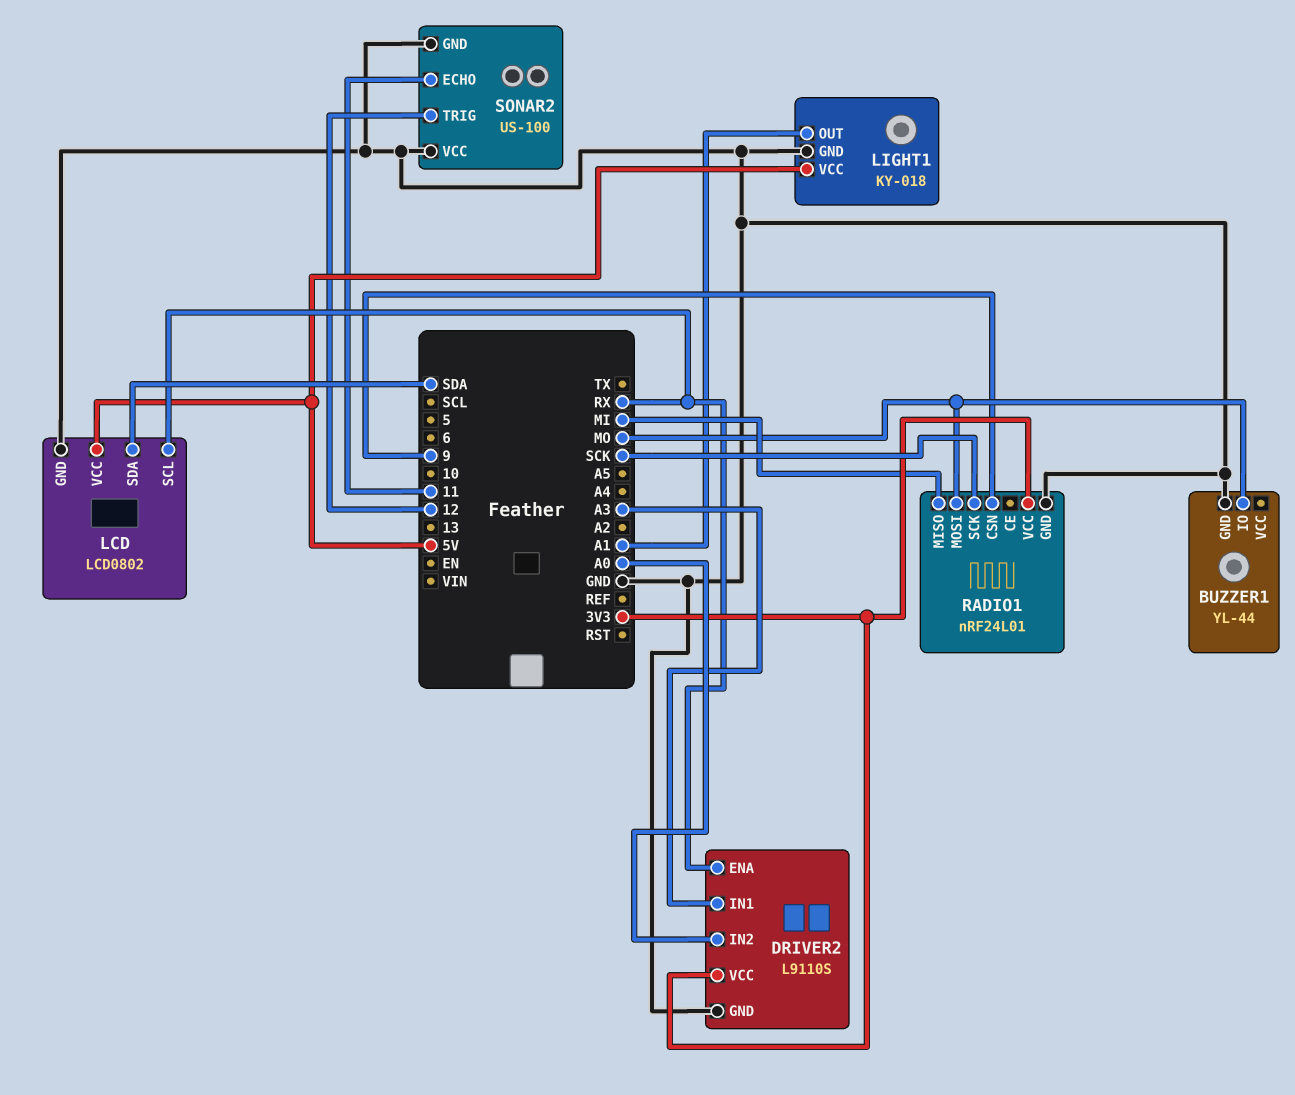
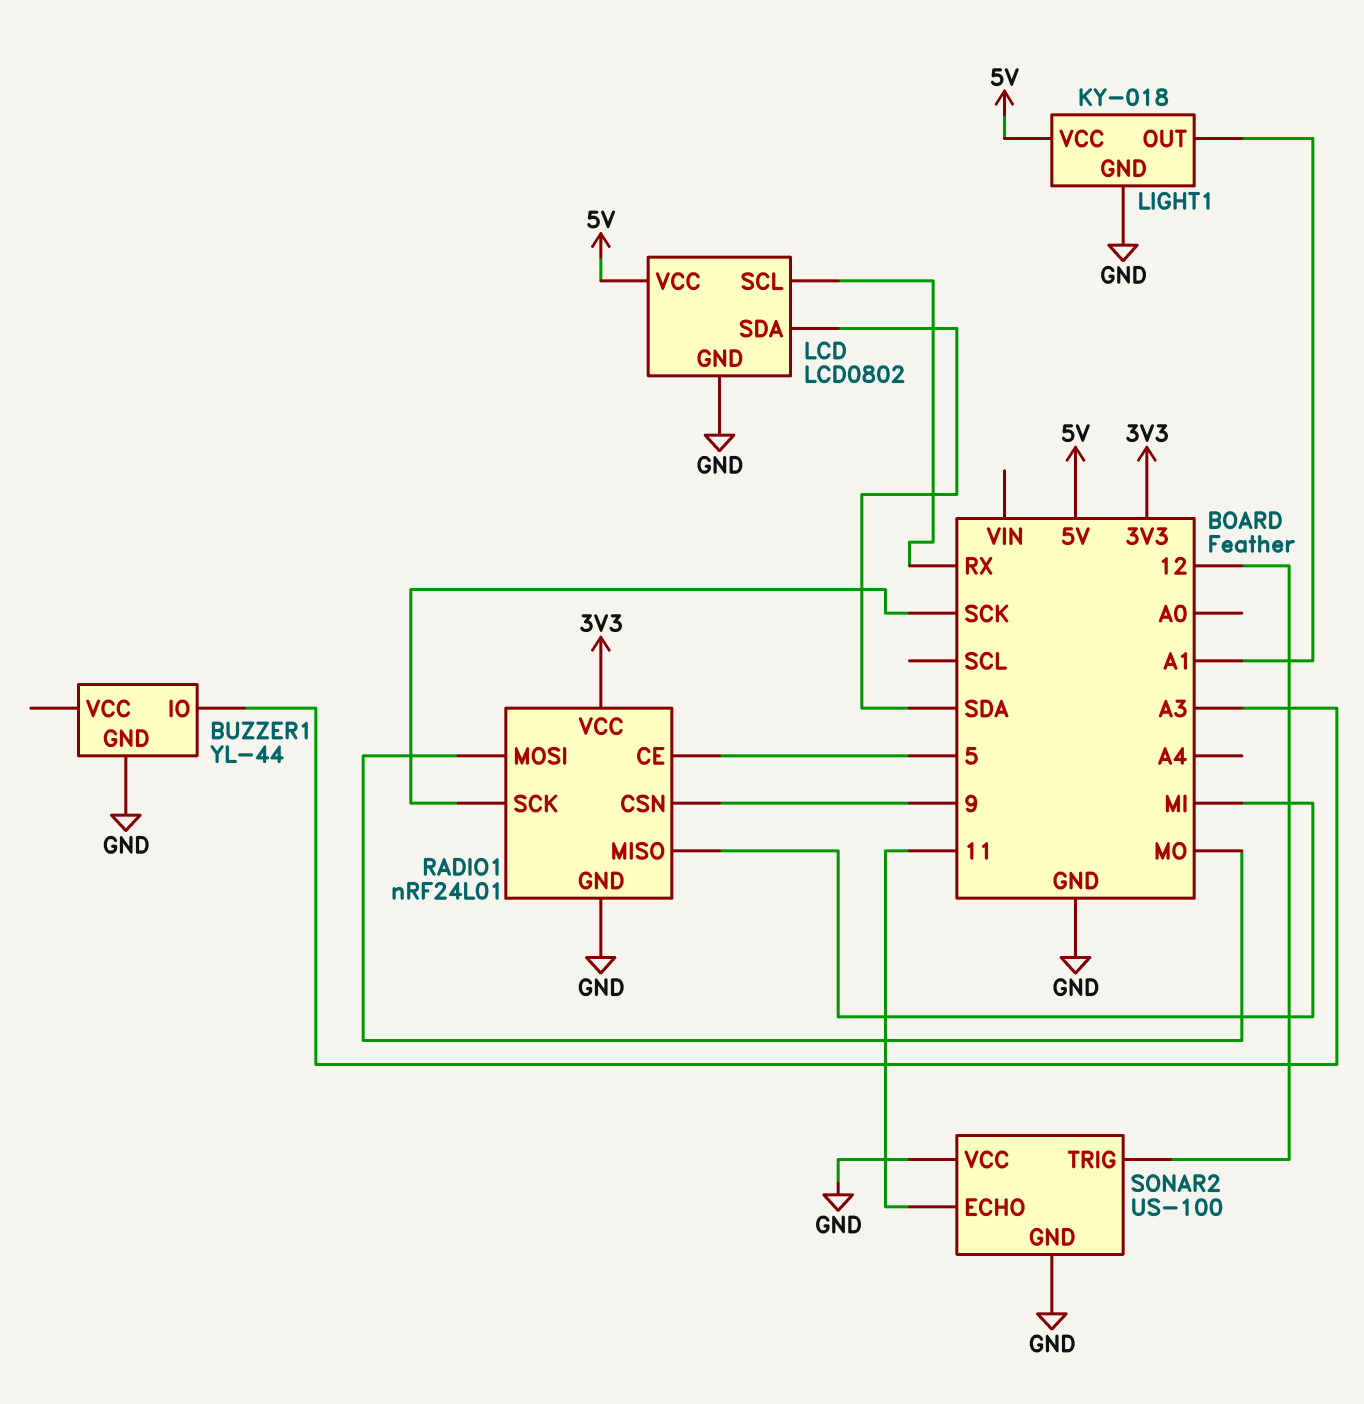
BUZZER1 pin IO: MO -> A3
DRIVER2: L9110S -> none
DRIVER2 pin ENA: RX -> none
DRIVER2 pin GND: GND -> none
DRIVER2 pin IN1: A3 -> none
DRIVER2 pin IN2: A0 -> none
DRIVER2 pin VCC: 3V3 -> none
RADIO1 pin CE: none -> 5

